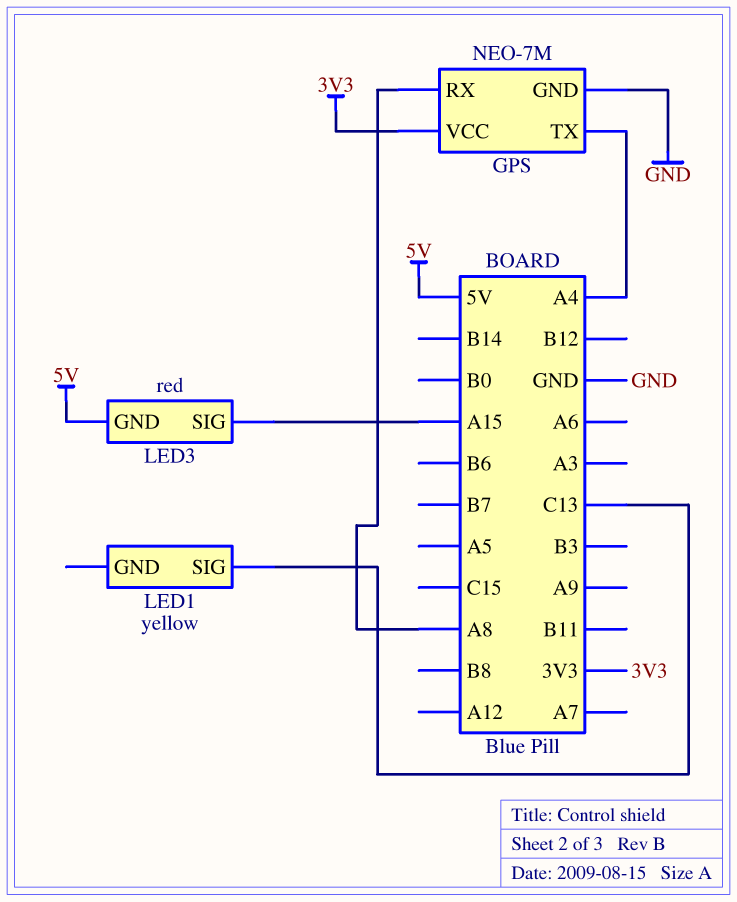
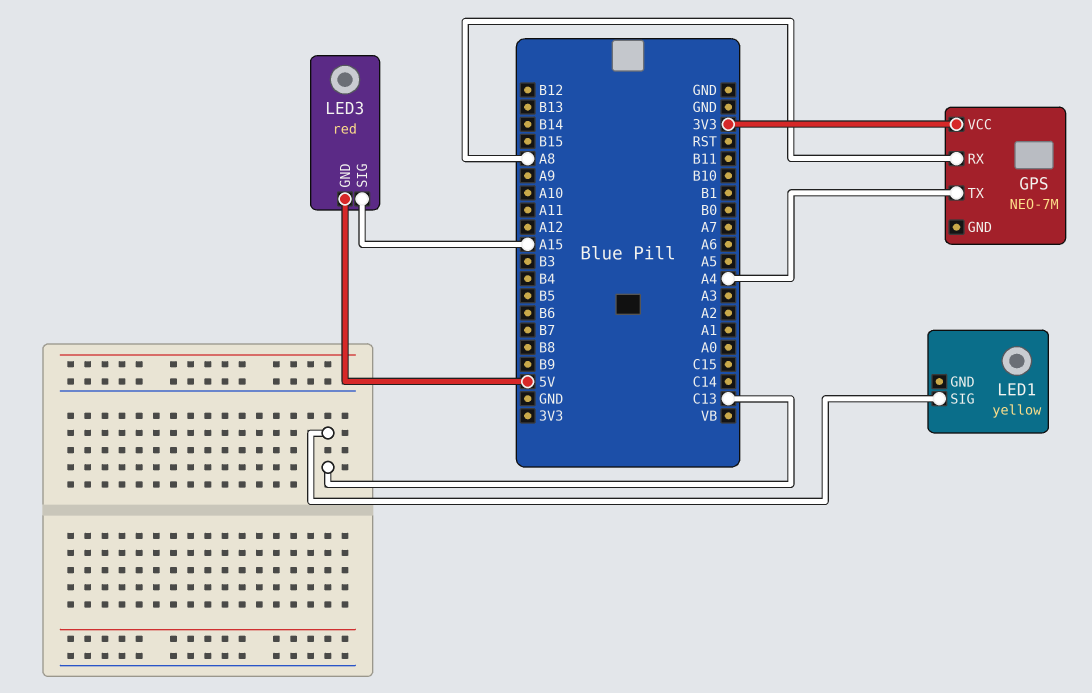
GPS pin GND: GND -> none

